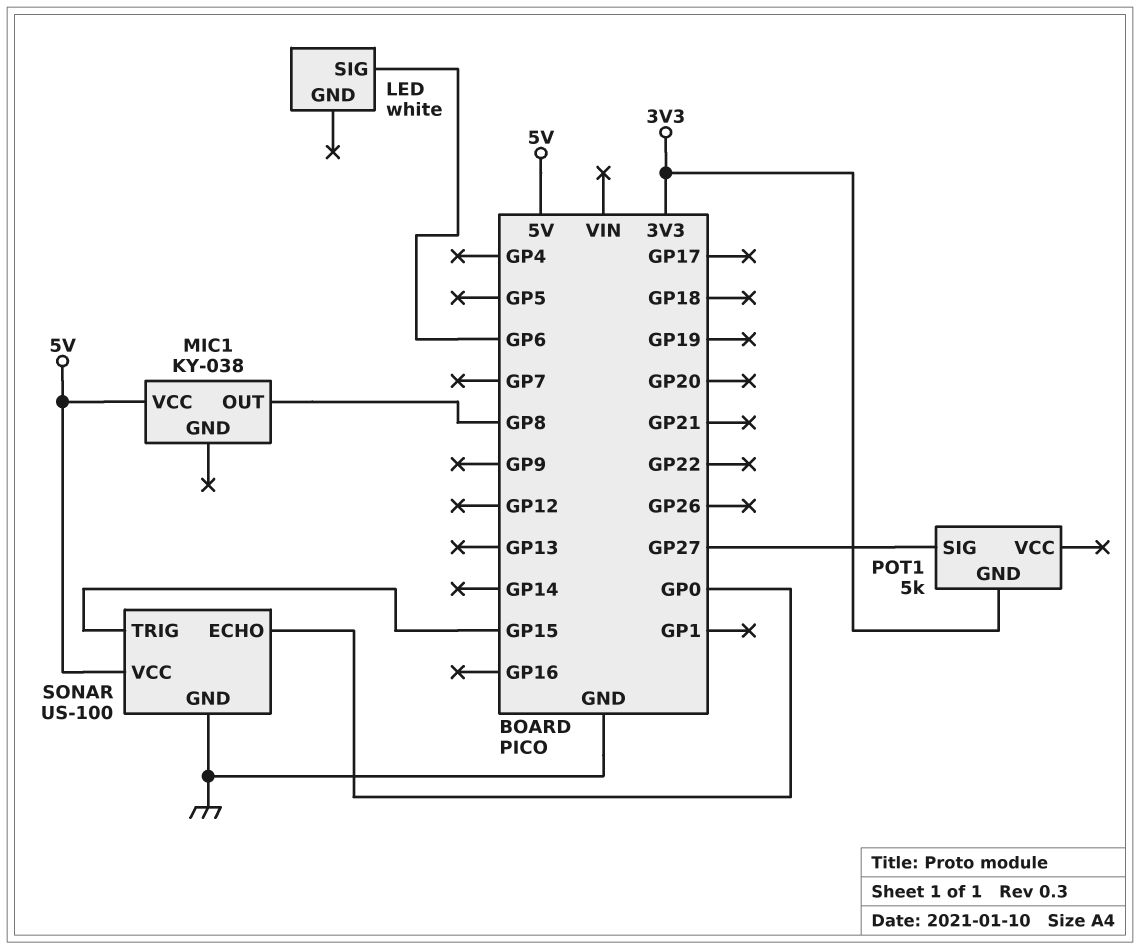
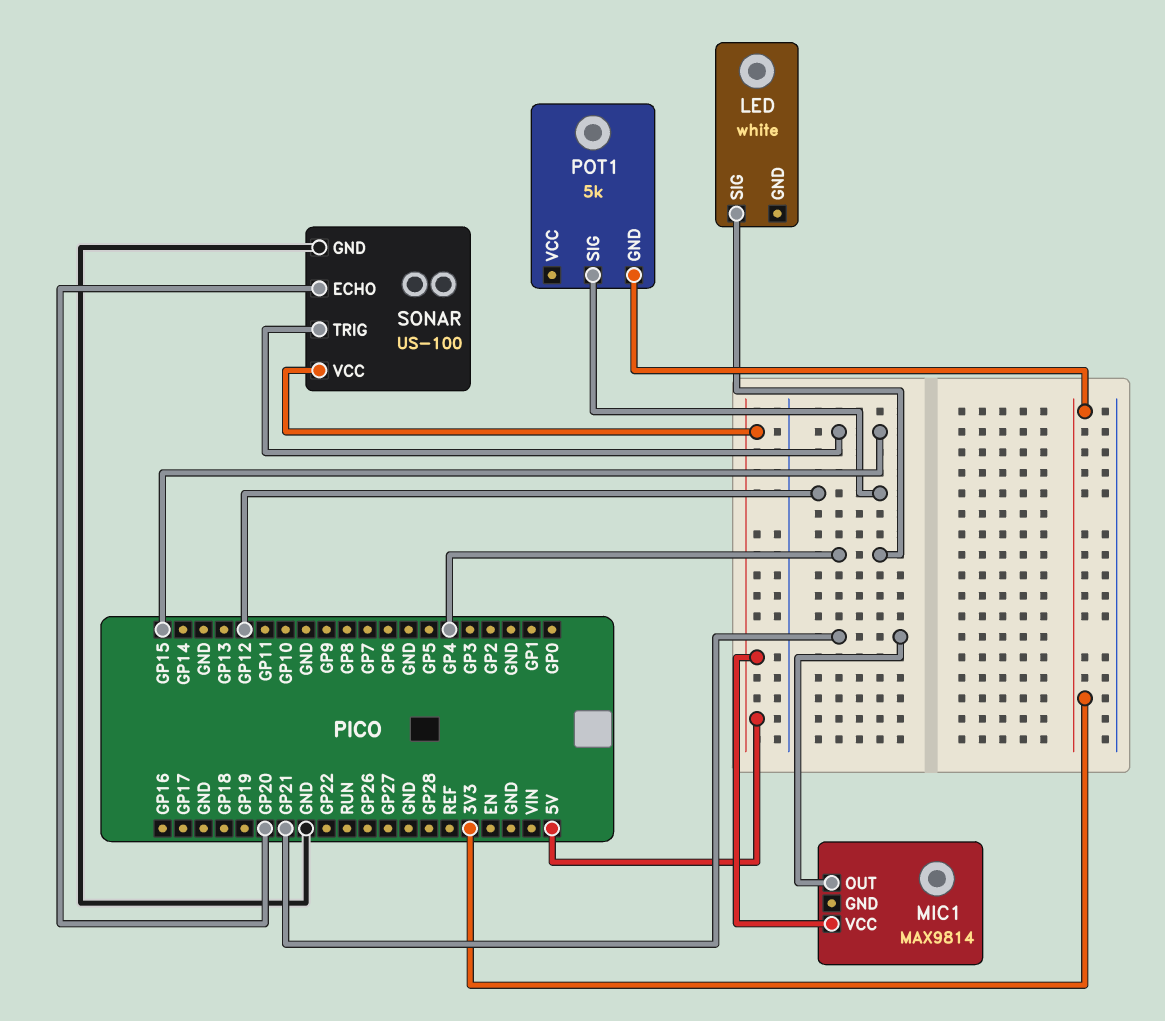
LED pin SIG: GP6 -> GP4
MIC1: KY-038 -> MAX9814
MIC1 pin OUT: GP8 -> GP21
POT1 pin SIG: GP27 -> GP12
SONAR pin ECHO: GP0 -> GP20

